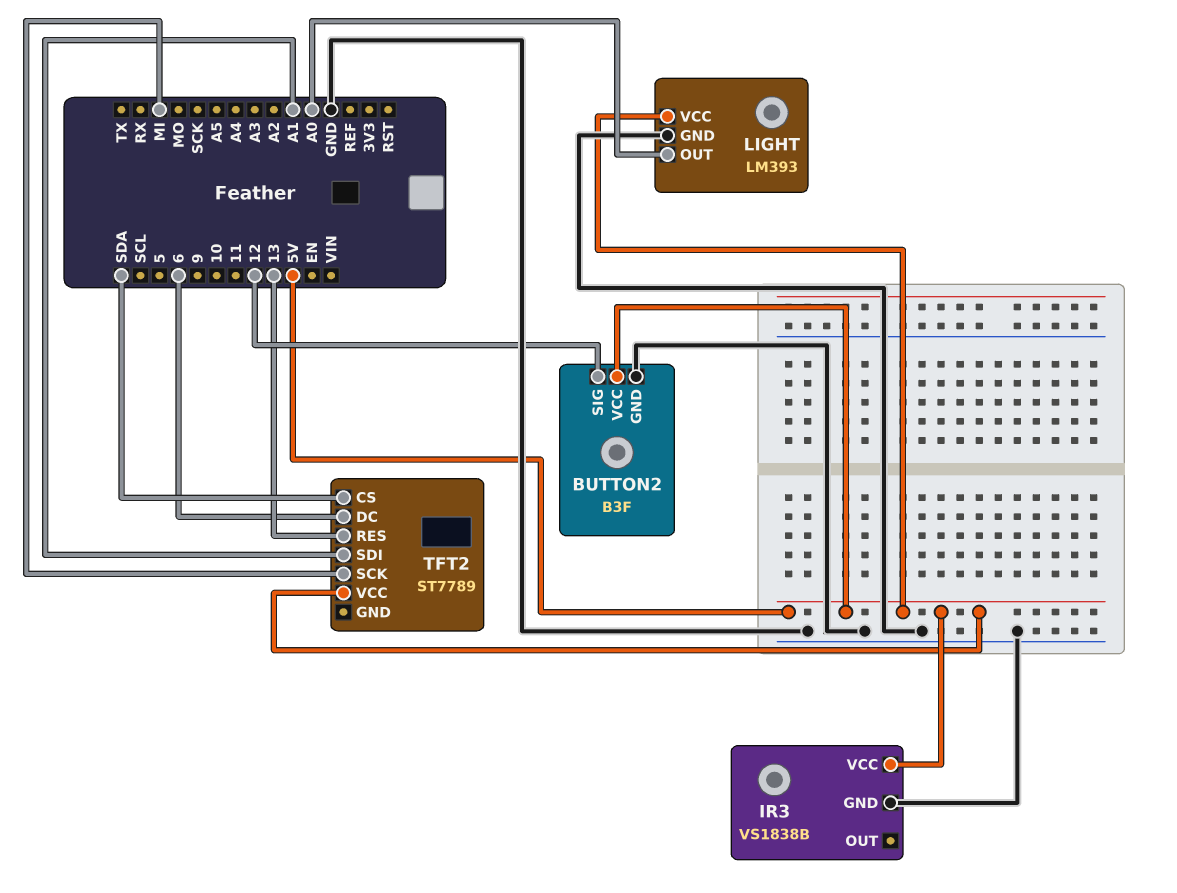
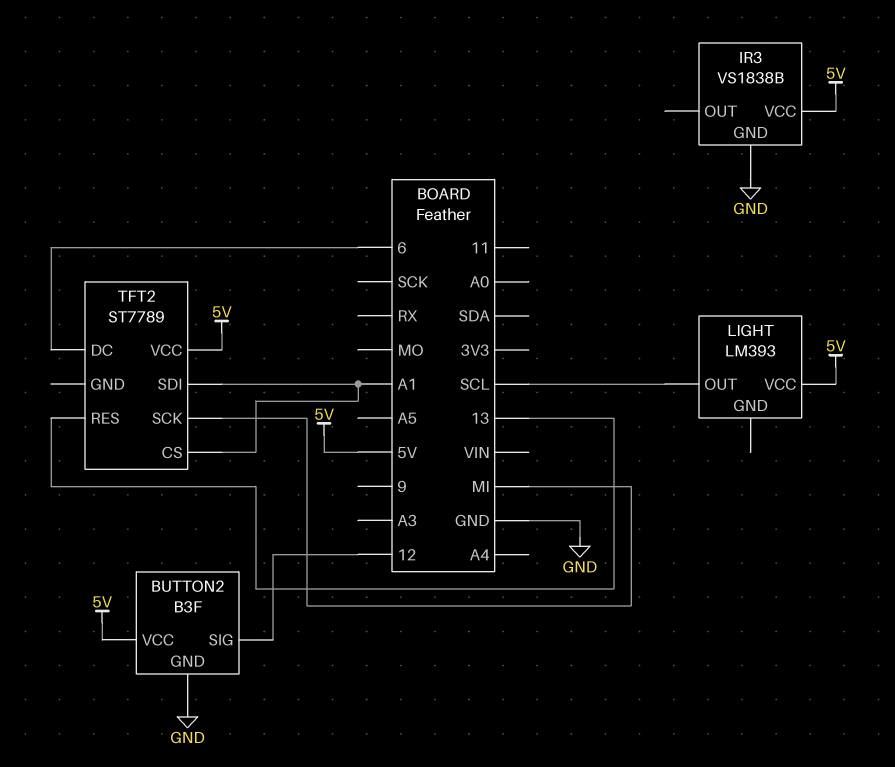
LIGHT pin GND: GND -> none
LIGHT pin OUT: A0 -> SCL
TFT2 pin CS: SDA -> A1

